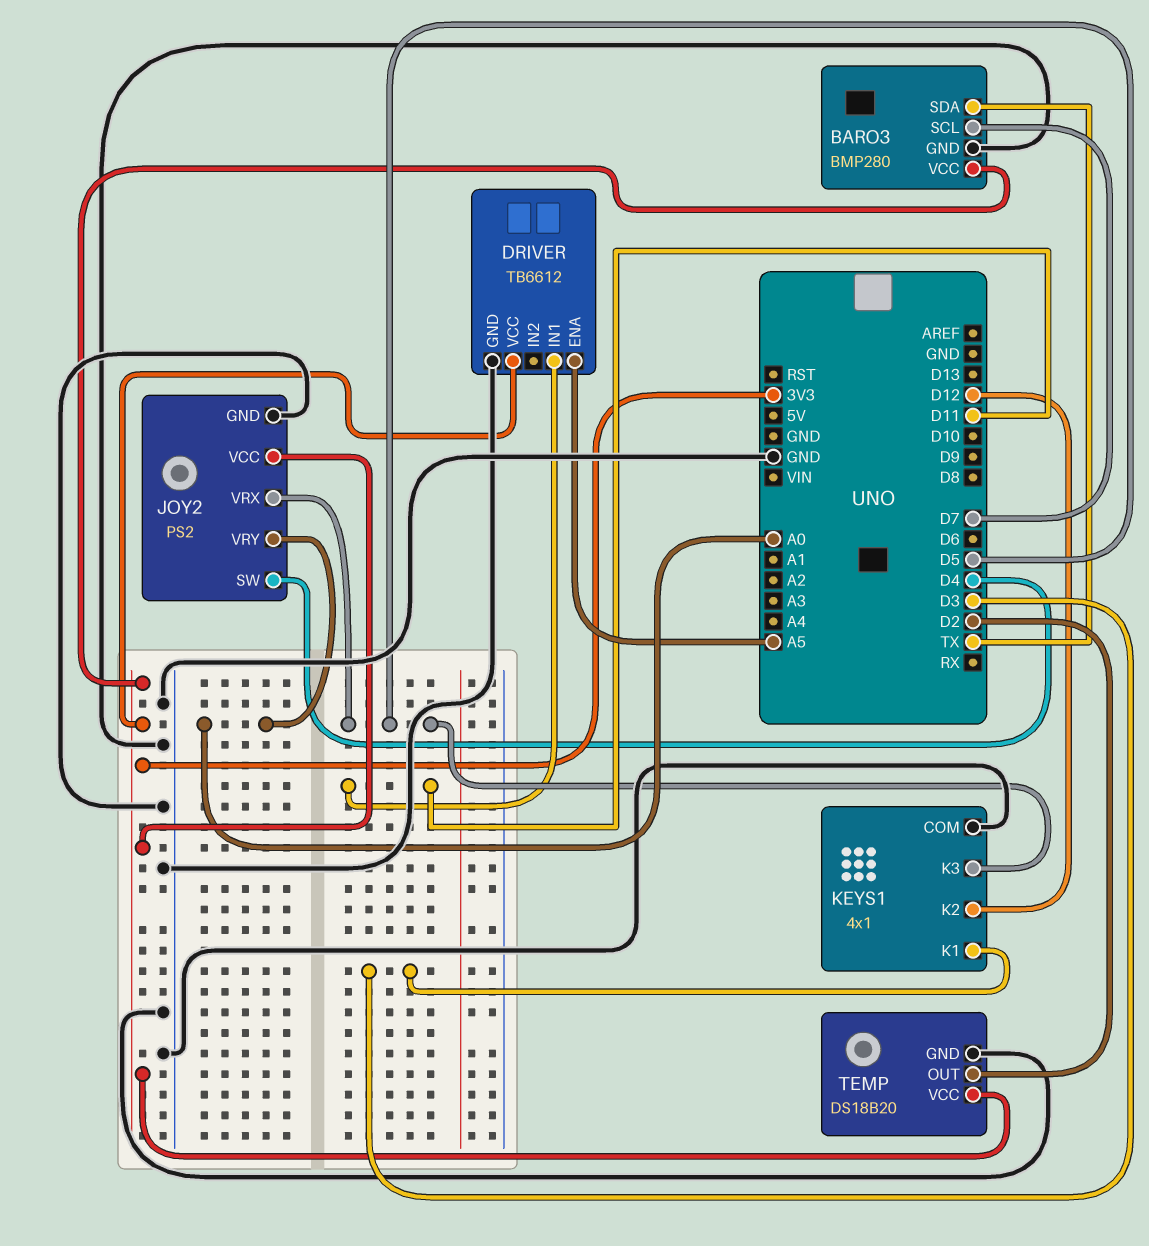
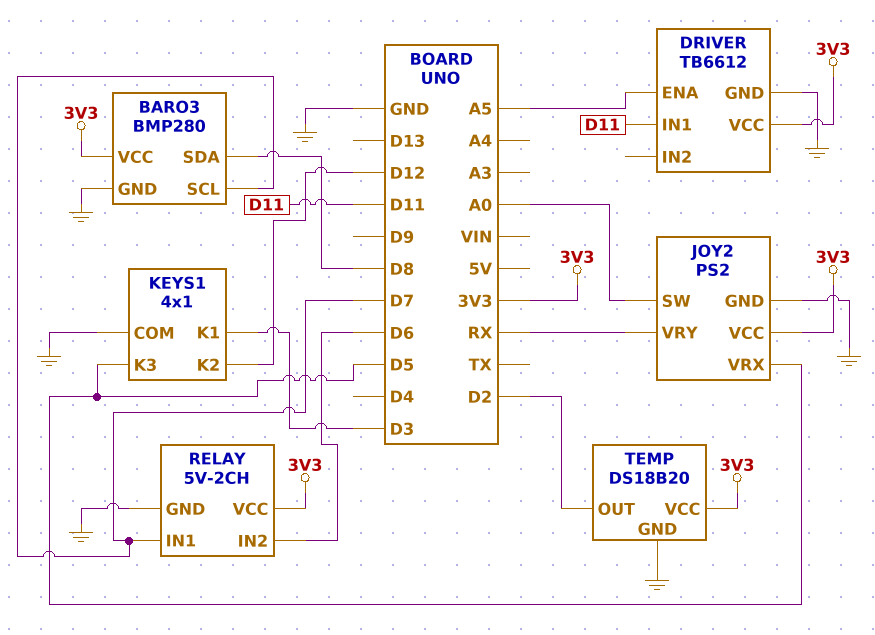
BARO3 pin SDA: TX -> D8
JOY2 pin SW: D4 -> A0
JOY2 pin VRY: A0 -> RX
RELAY: none -> 5V-2CH
RELAY pin GND: none -> GND
RELAY pin IN1: none -> D7
RELAY pin IN2: none -> D6
RELAY pin VCC: none -> 3V3

